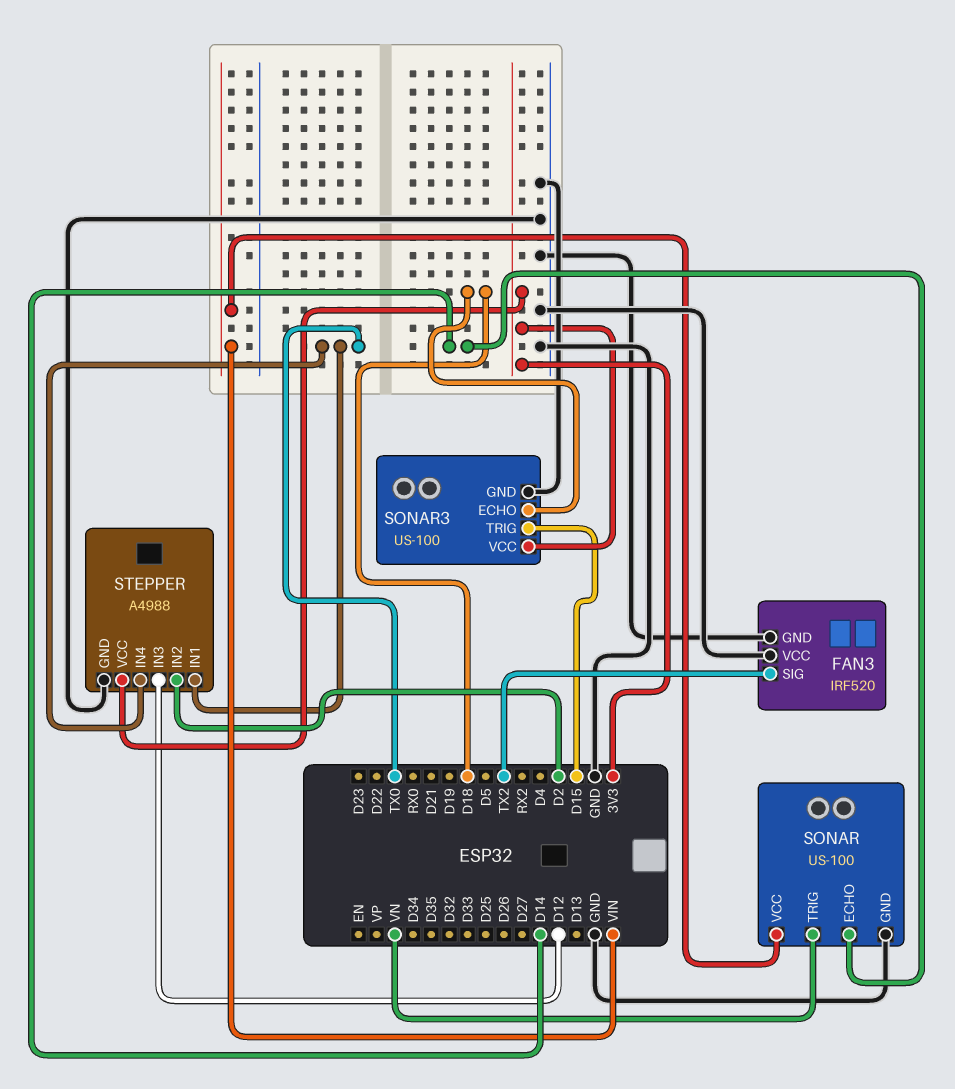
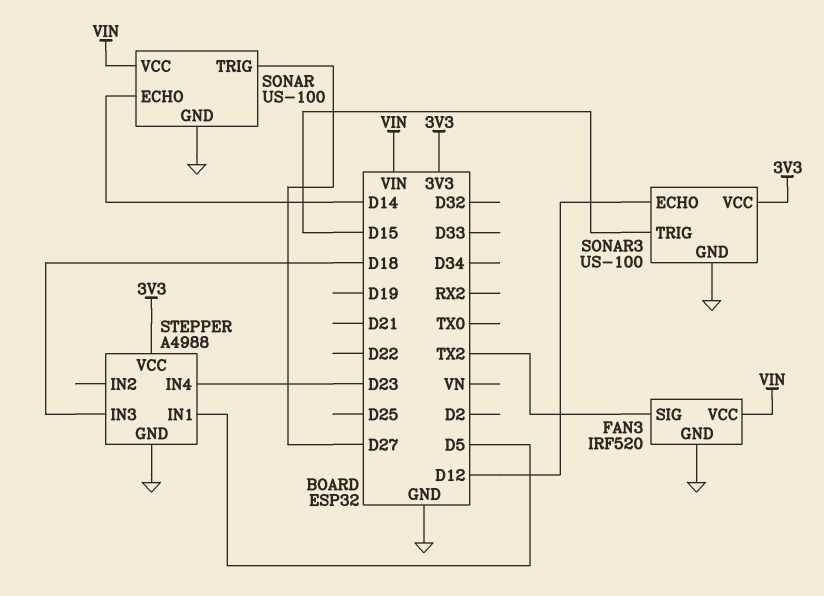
FAN3 pin VCC: GND -> VIN
SONAR pin TRIG: VN -> D27
SONAR3 pin ECHO: D18 -> D12
STEPPER pin IN1: TX0 -> D5
STEPPER pin IN2: D2 -> none
STEPPER pin IN3: D12 -> D18
STEPPER pin IN4: TX0 -> D23

